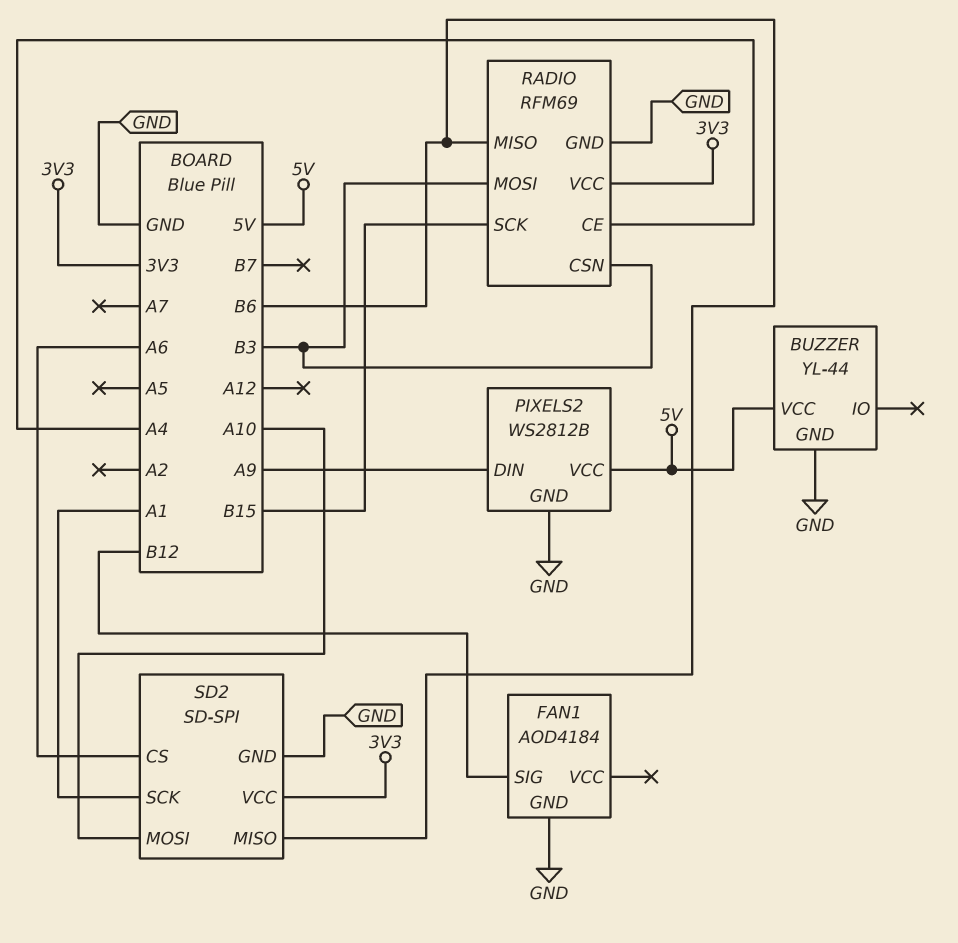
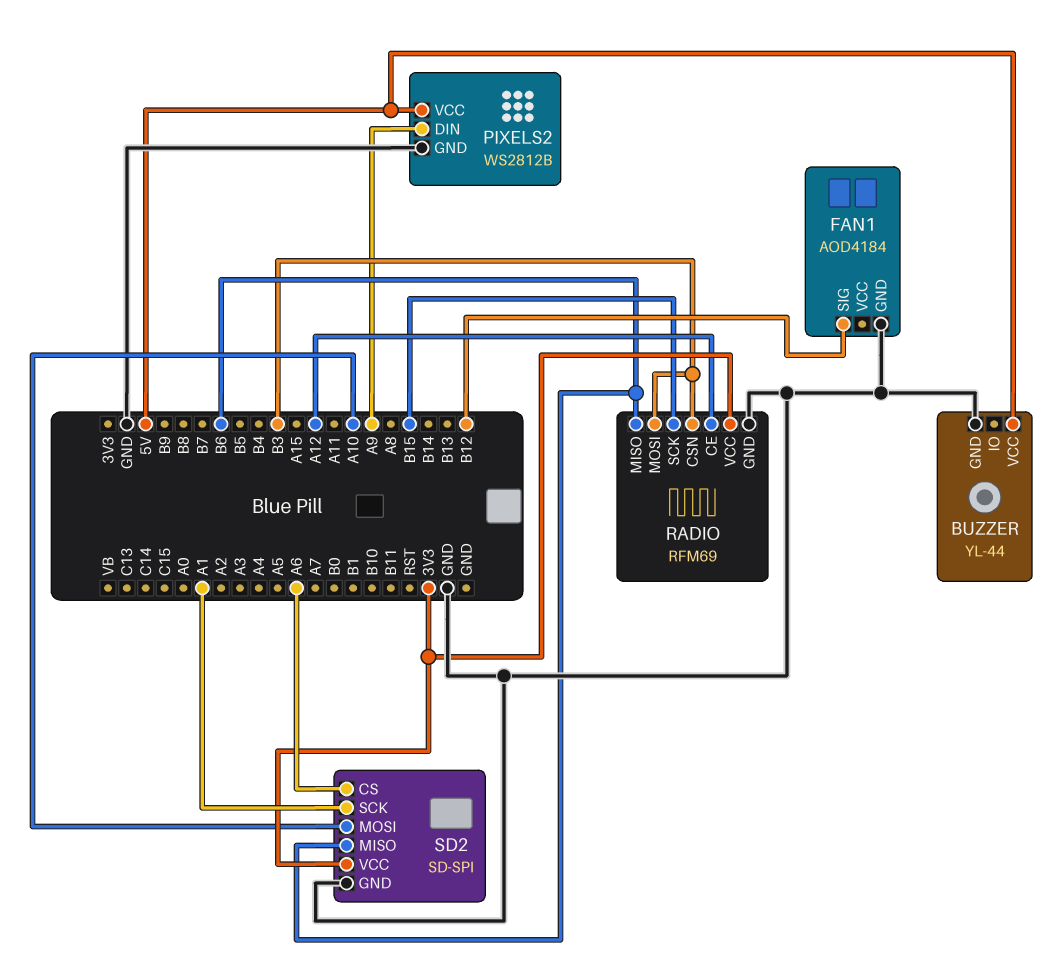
RADIO pin CE: A4 -> A12

